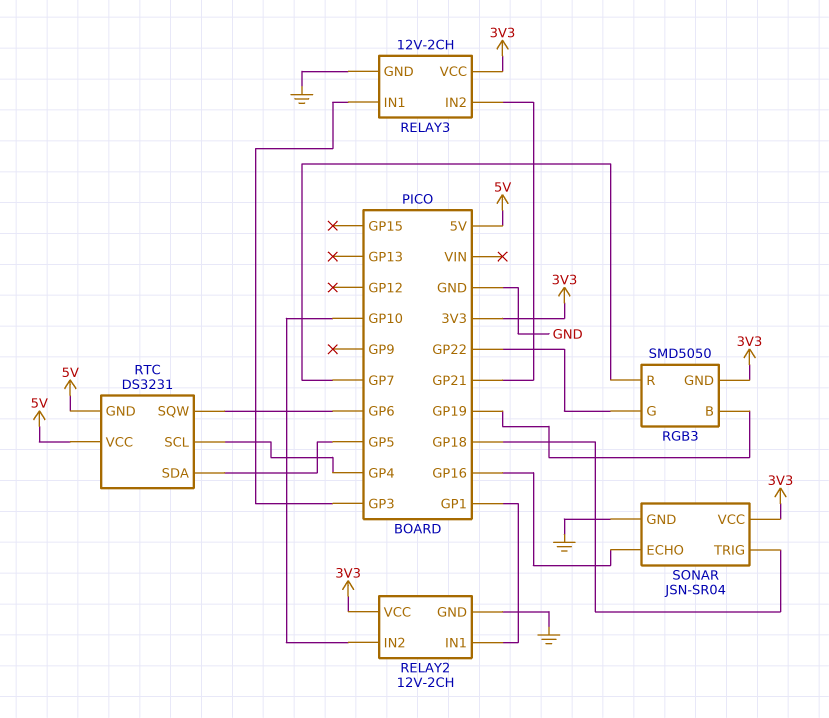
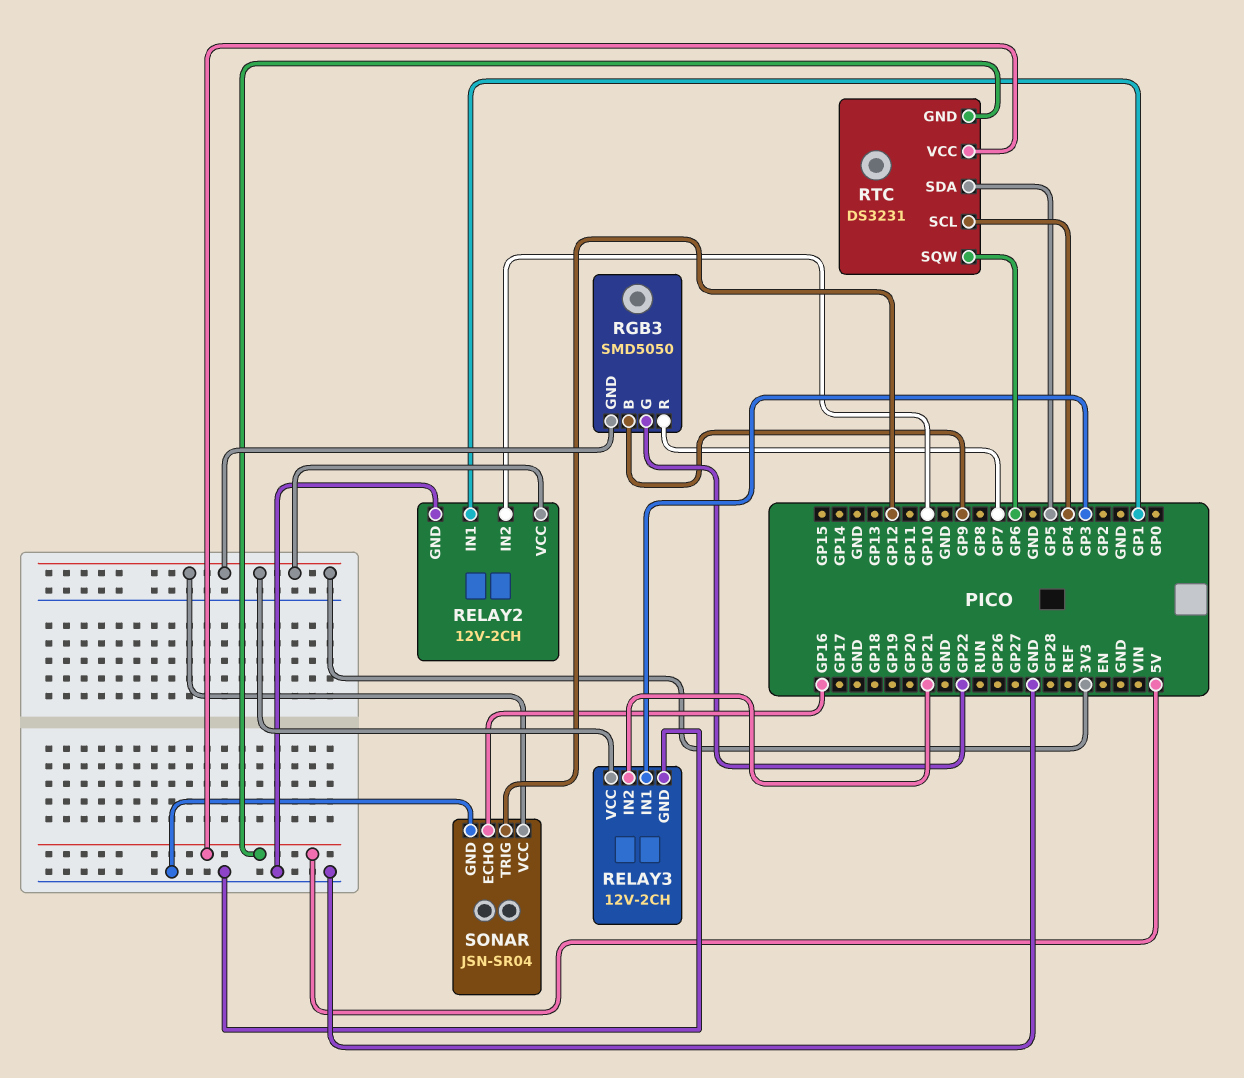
RGB3 pin B: GP19 -> GP9
SONAR pin TRIG: GP18 -> GP12

